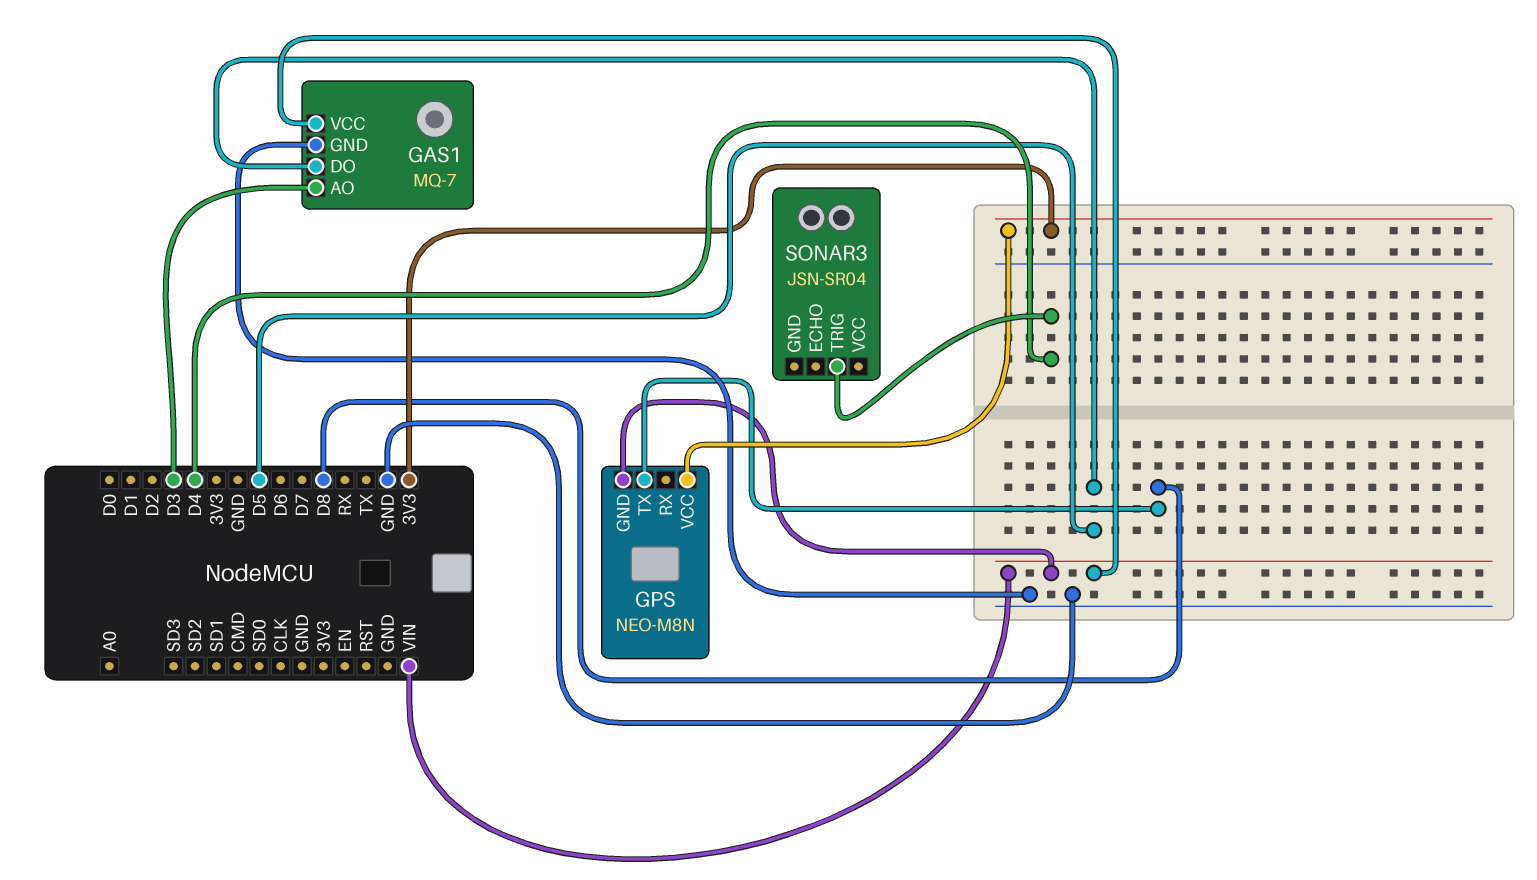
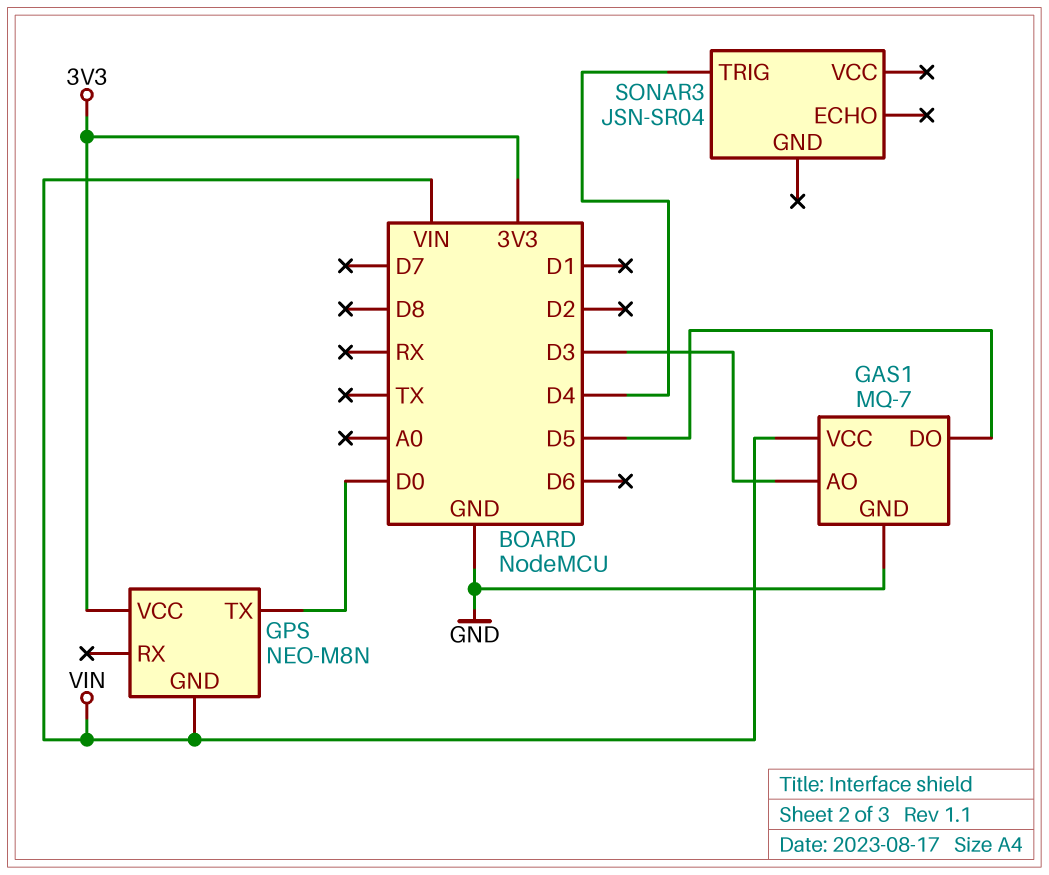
GPS pin TX: D8 -> D0

